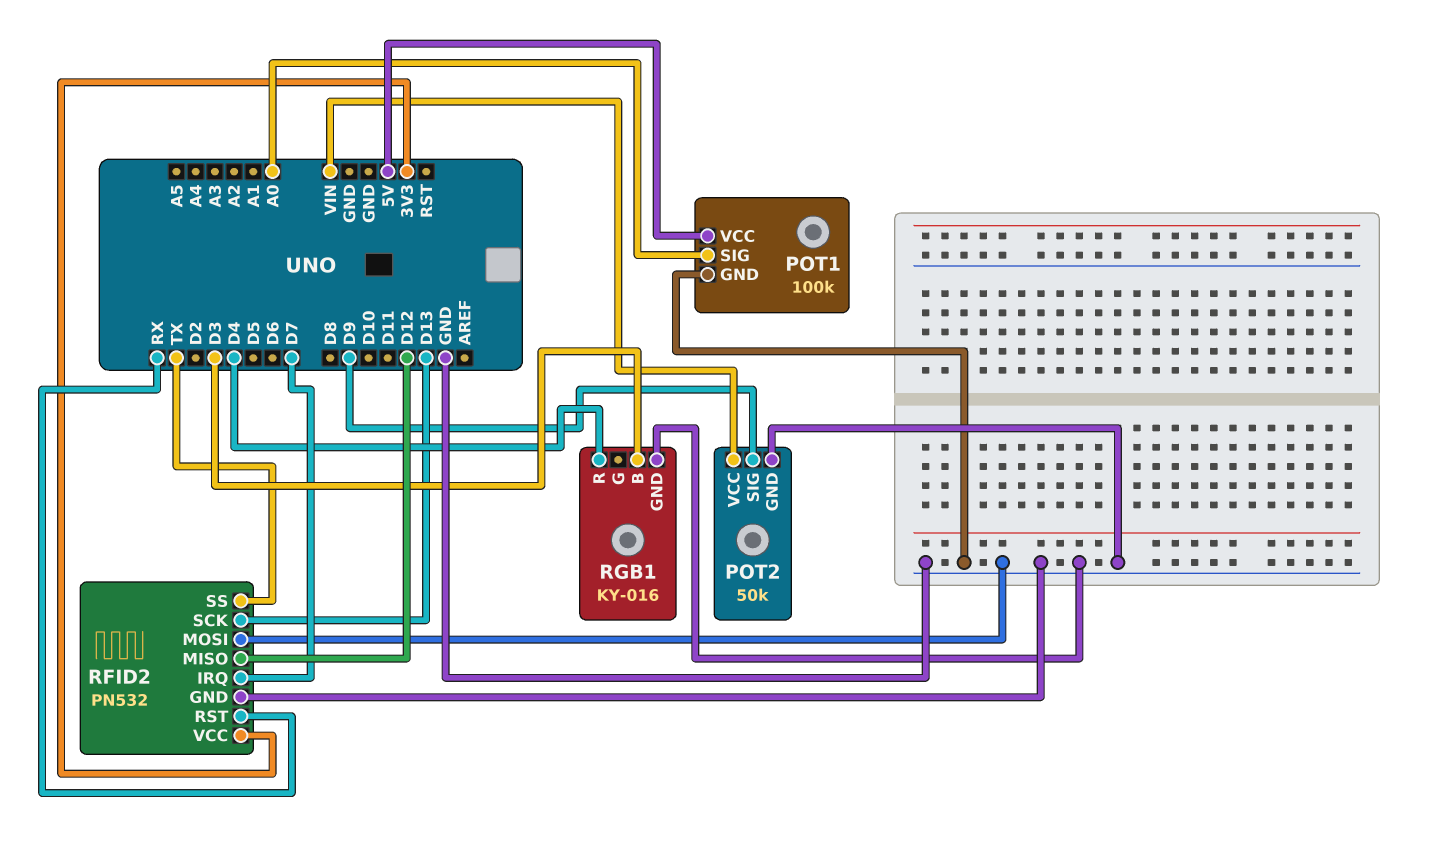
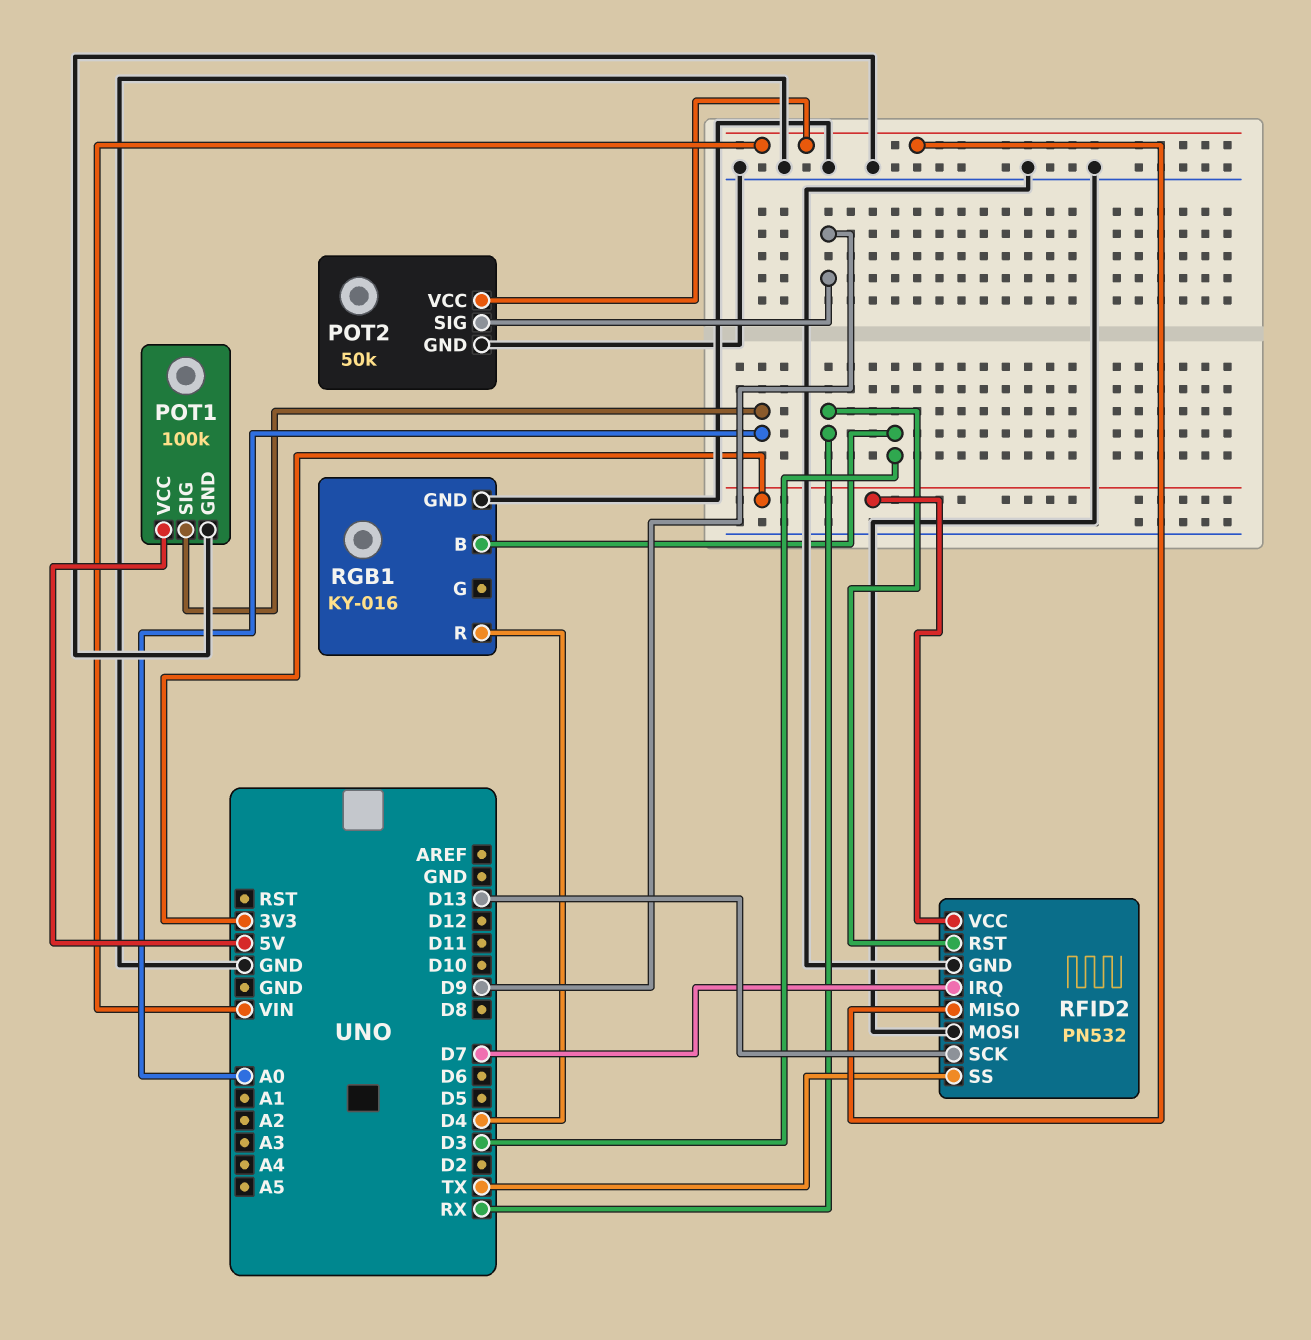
RFID2 pin MISO: D12 -> VIN

